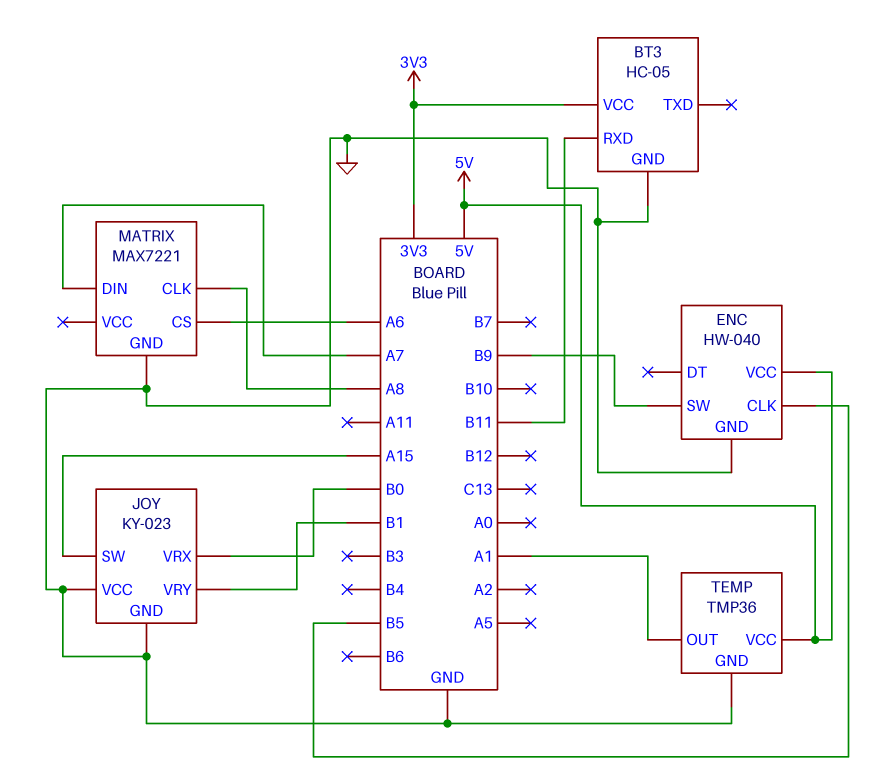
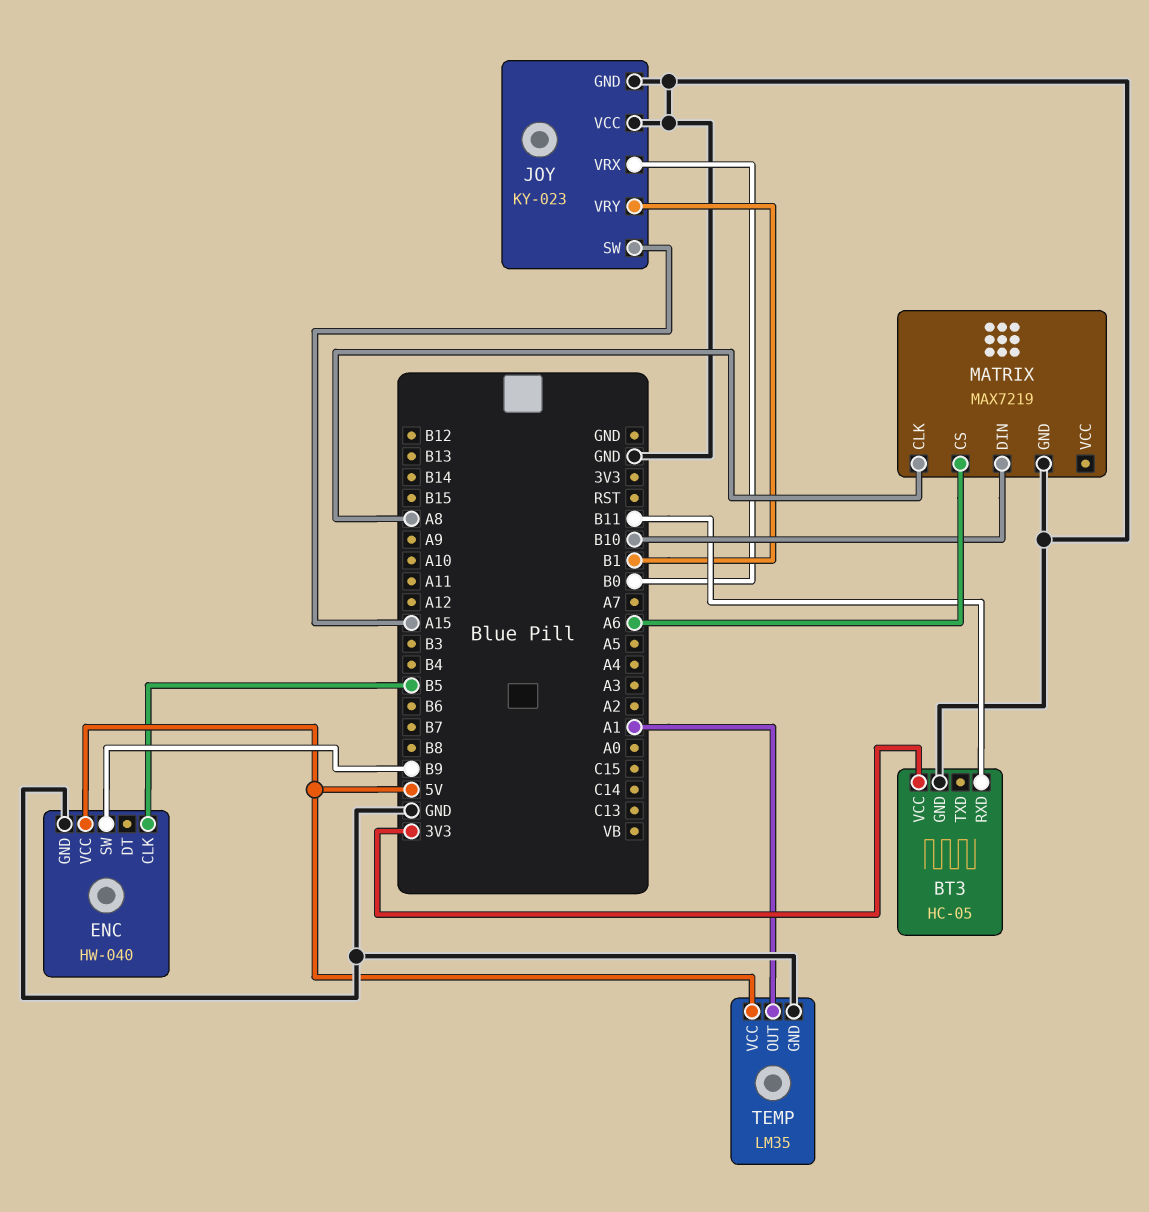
MATRIX: MAX7221 -> MAX7219
MATRIX pin DIN: A7 -> B10
TEMP: TMP36 -> LM35

